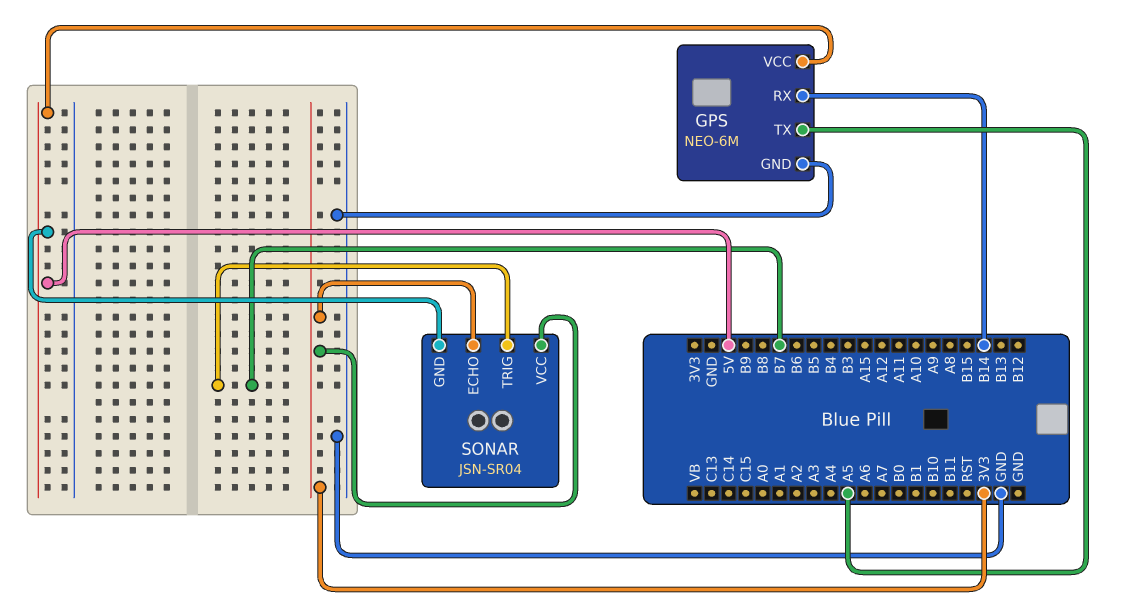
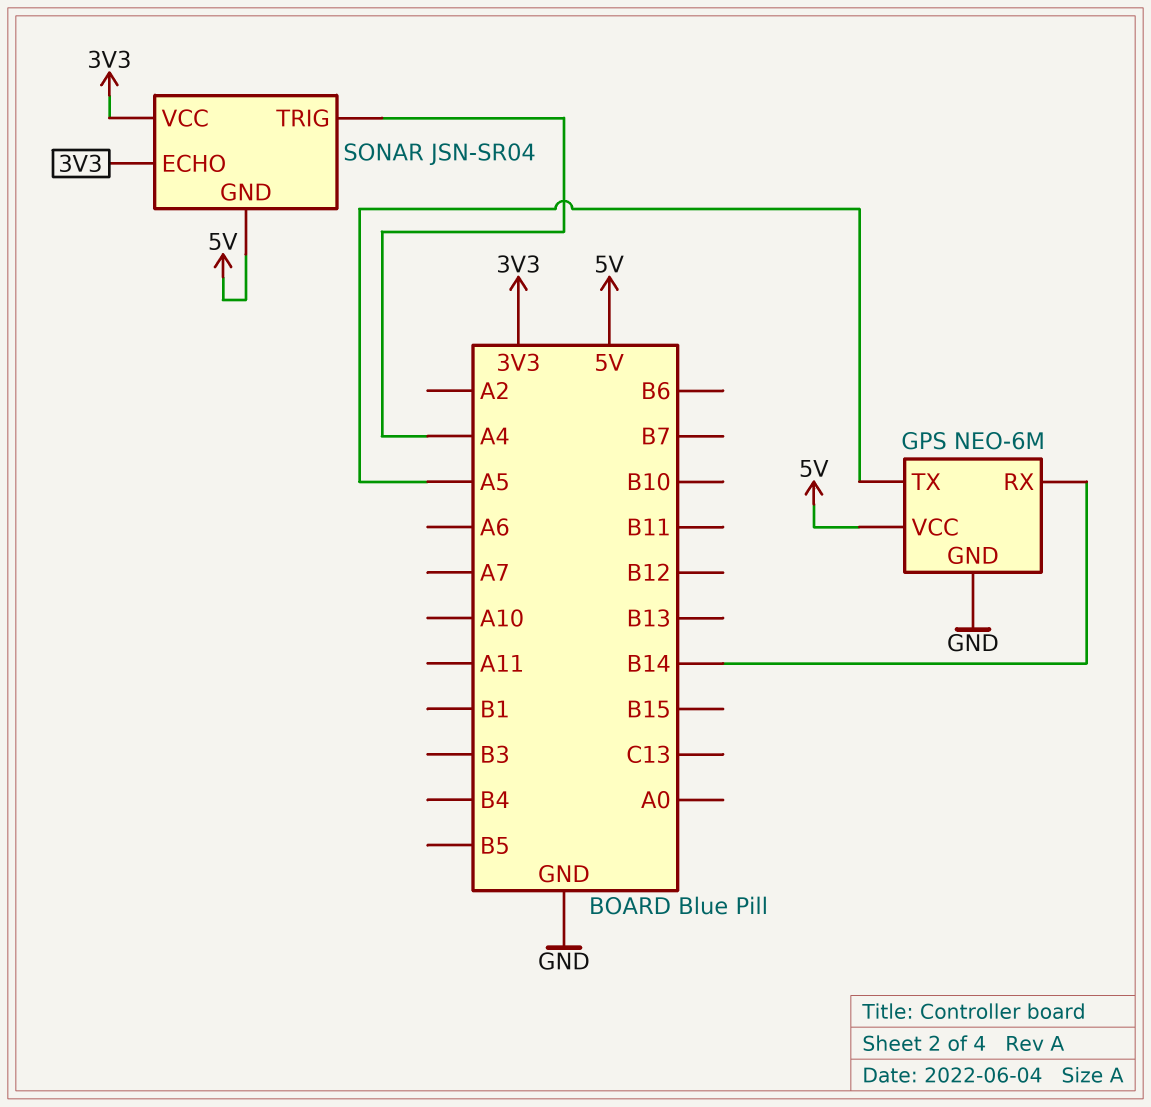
SONAR pin TRIG: B7 -> A4

